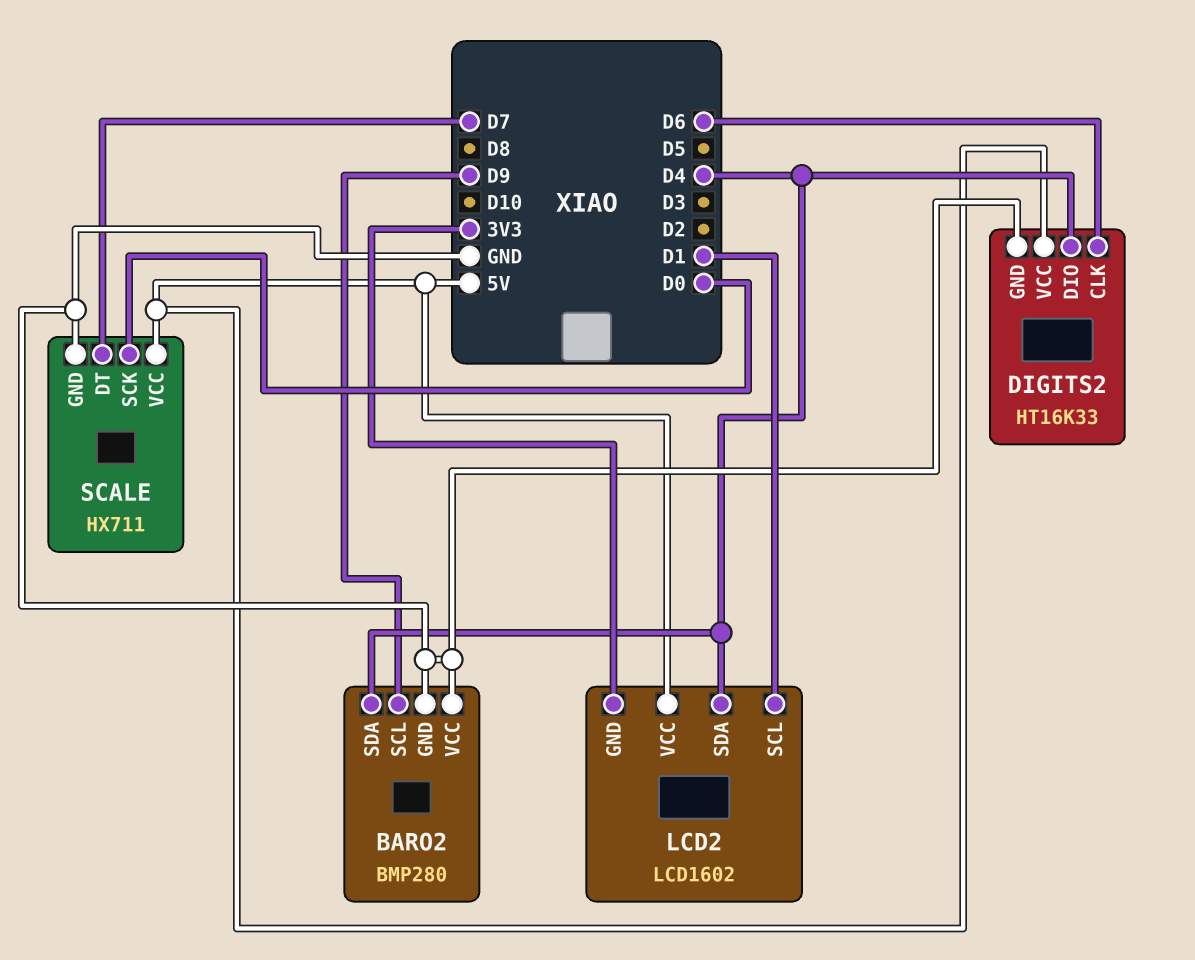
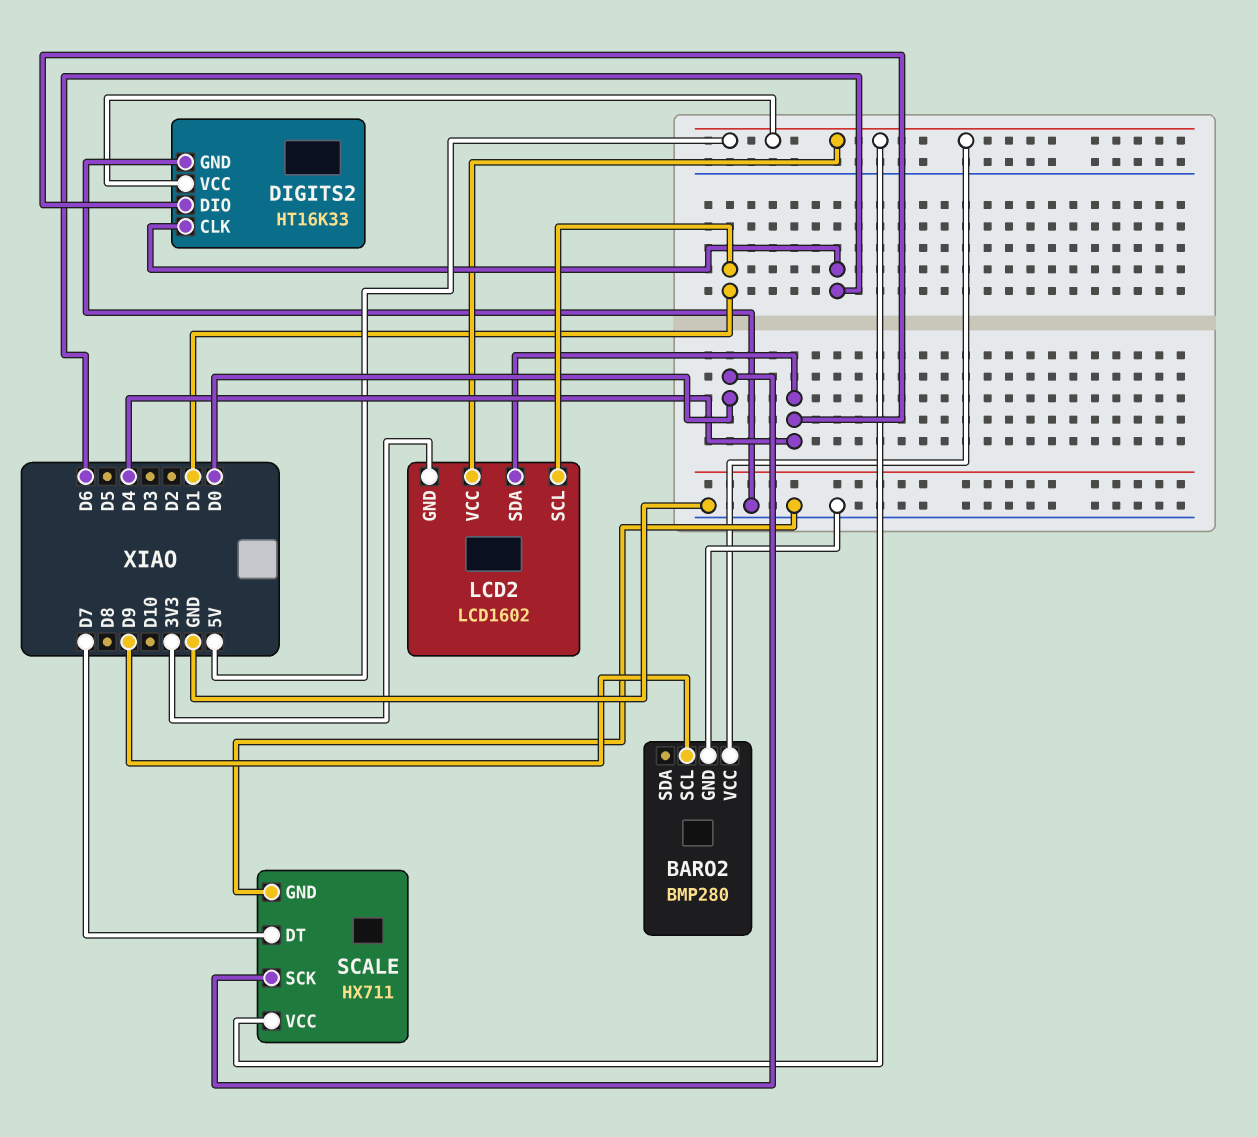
BARO2 pin SDA: D4 -> none
BARO2 pin VCC: GND -> 5V

